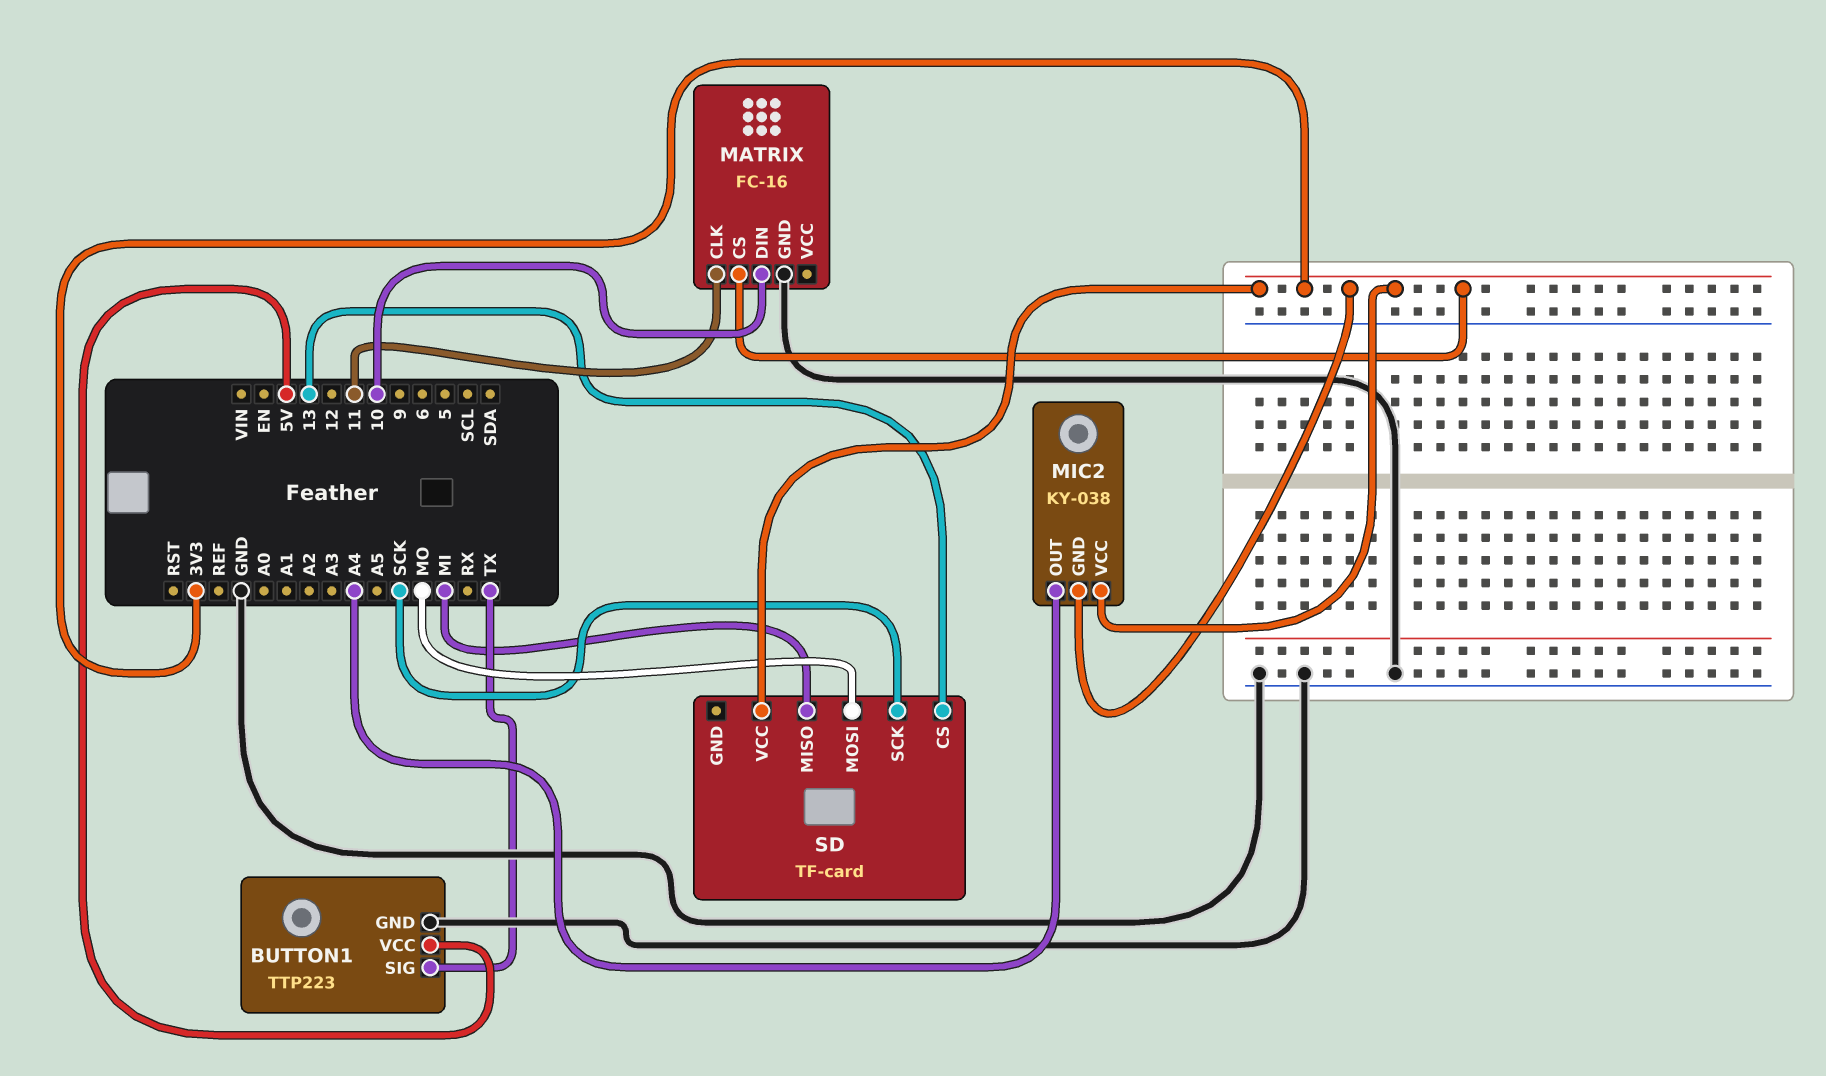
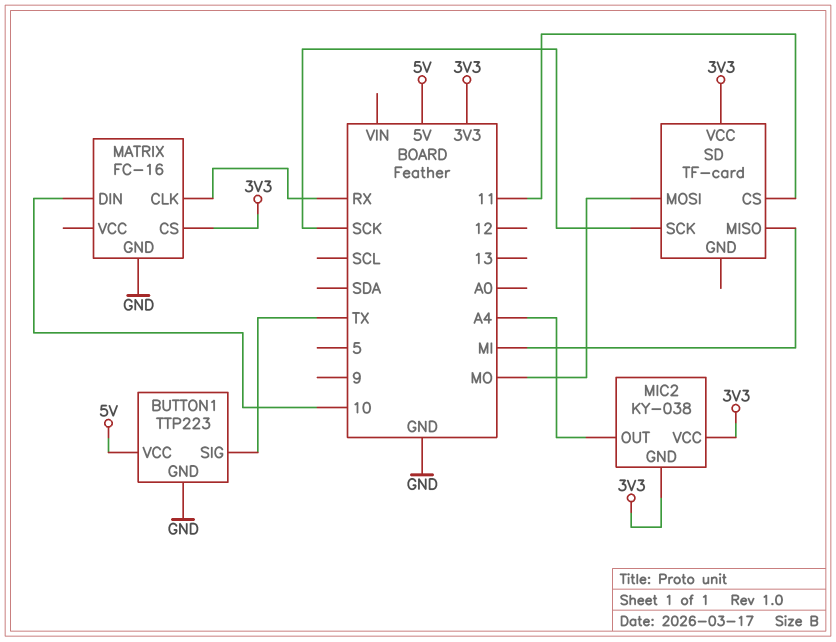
MATRIX pin CLK: 11 -> RX
SD pin CS: 13 -> 11

